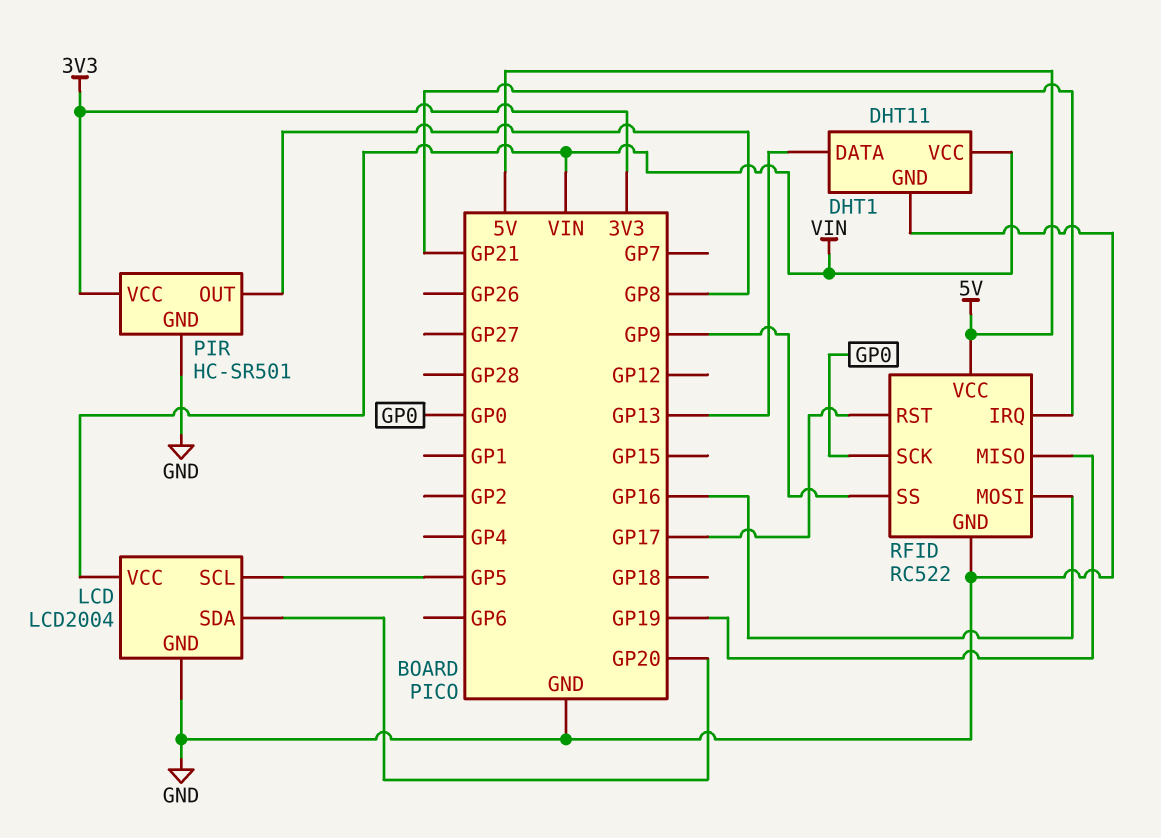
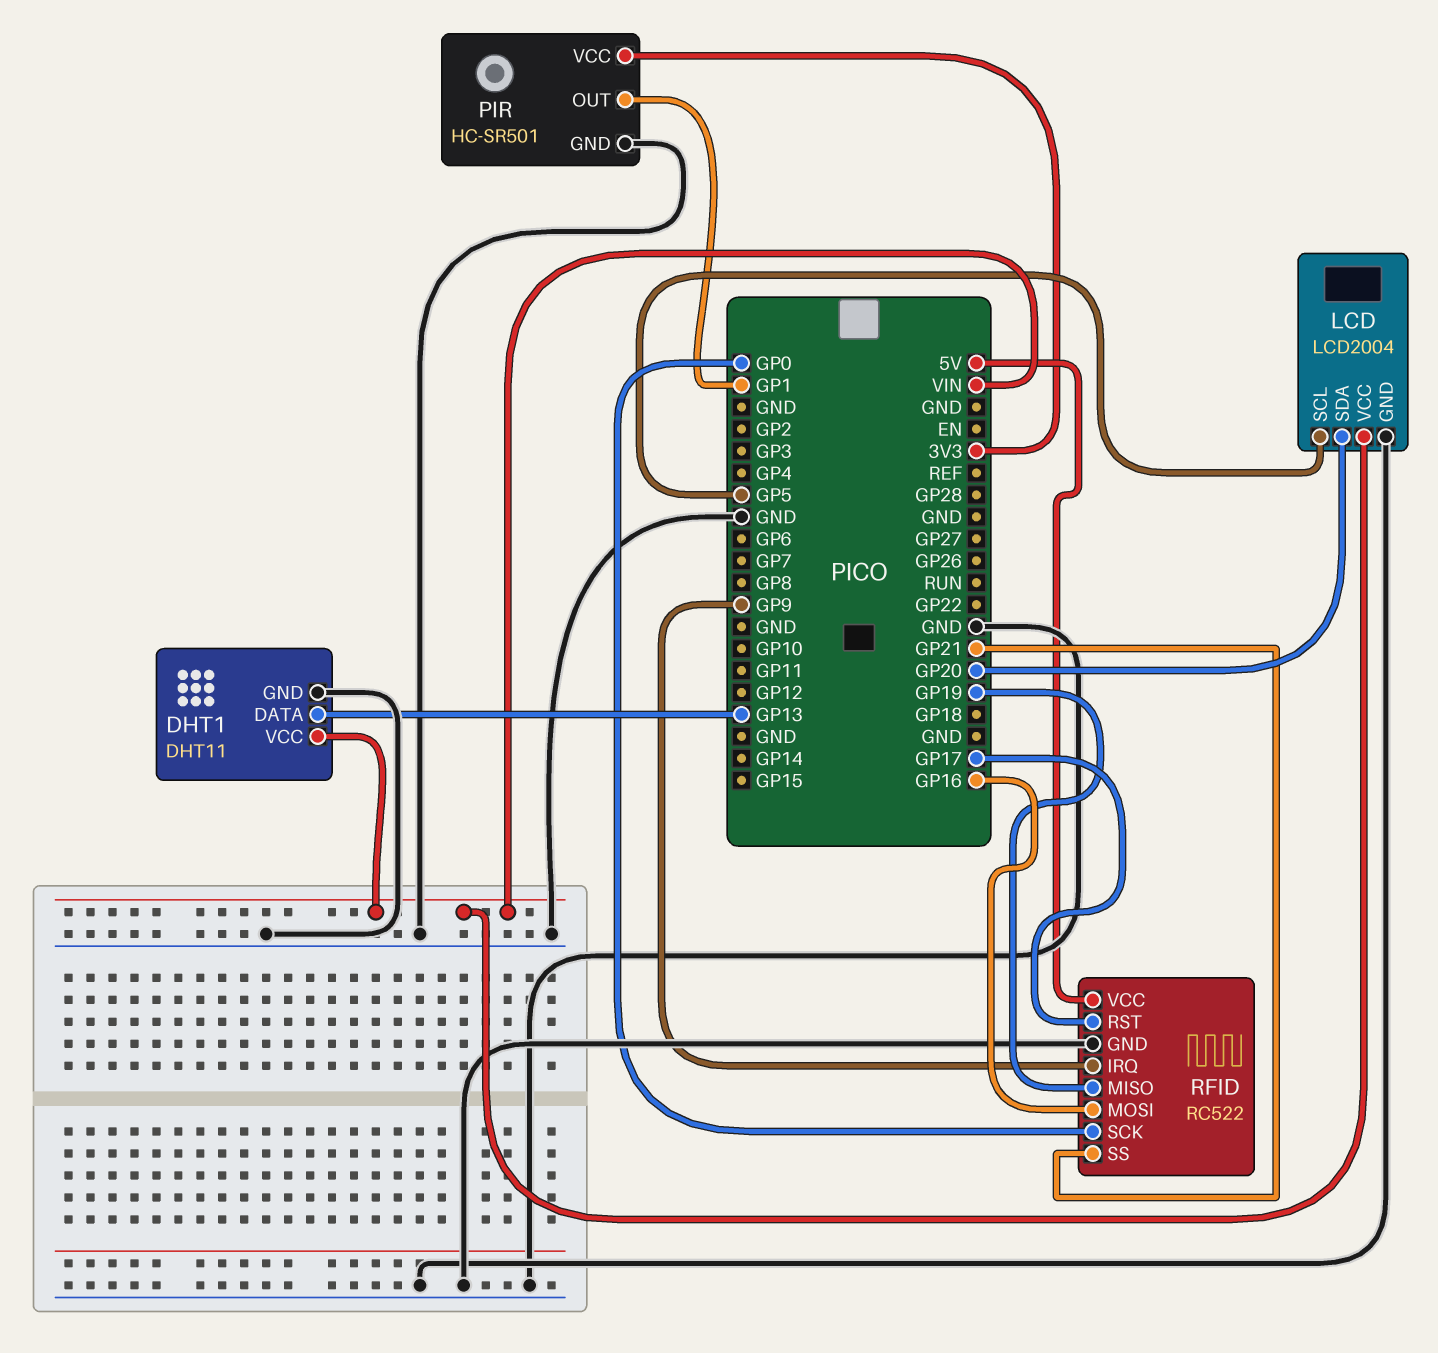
PIR pin OUT: GP8 -> GP1
RFID pin IRQ: GP21 -> GP9
RFID pin SS: GP9 -> GP21

